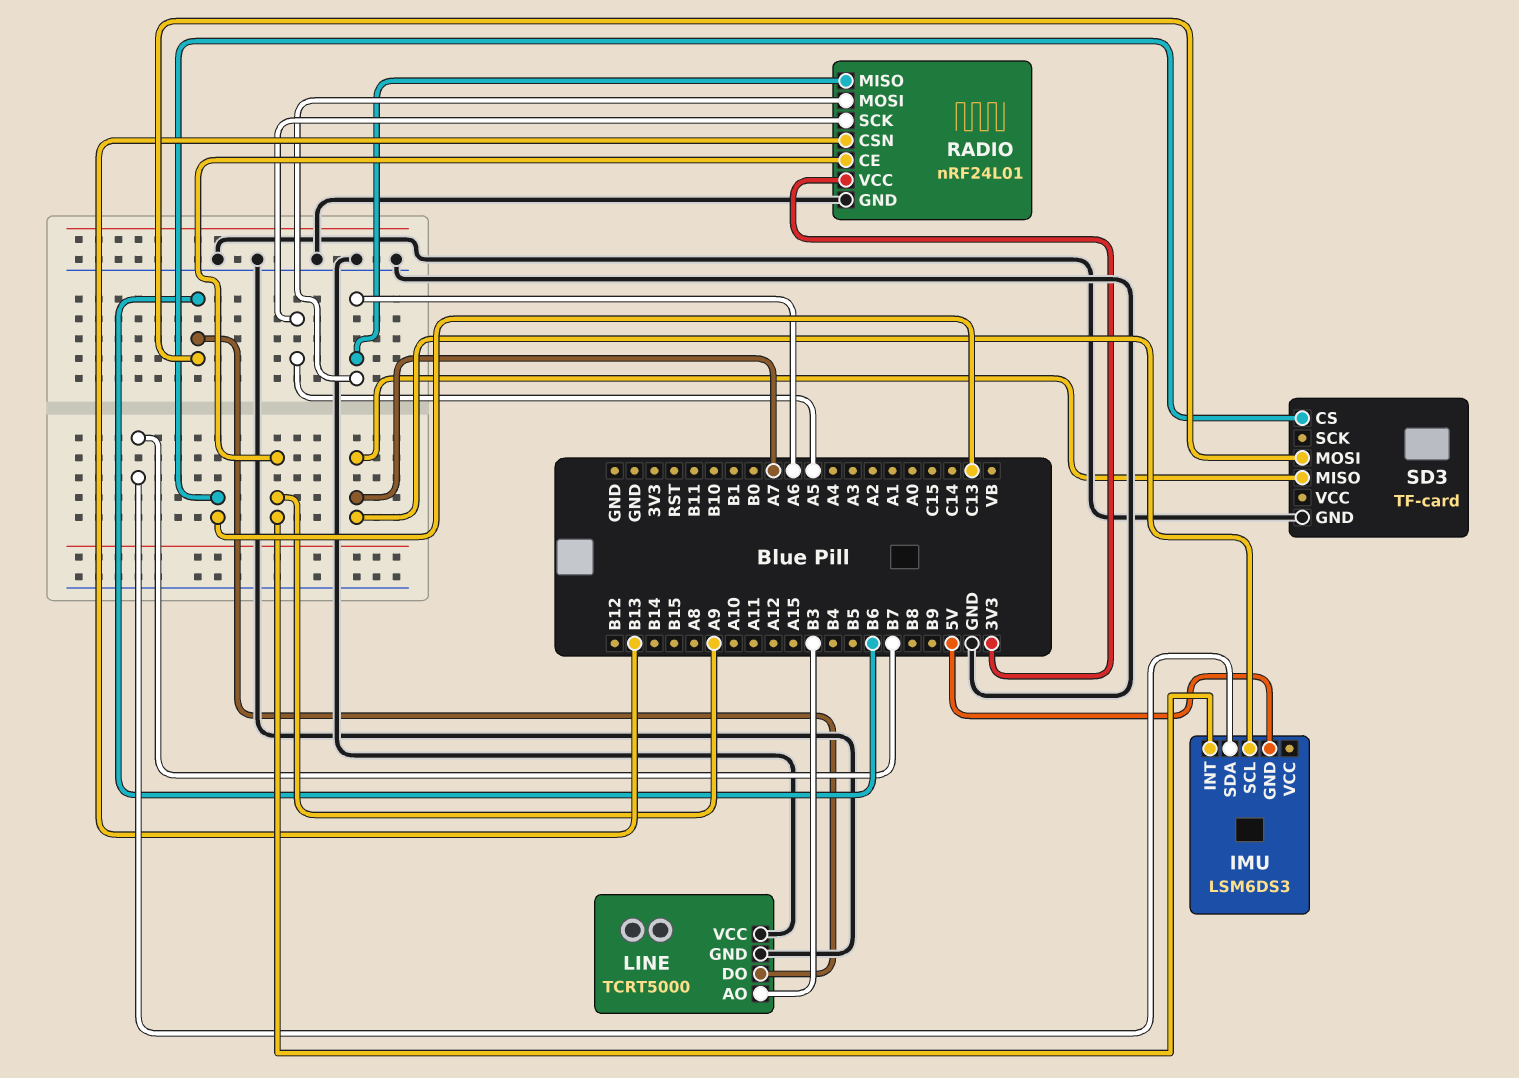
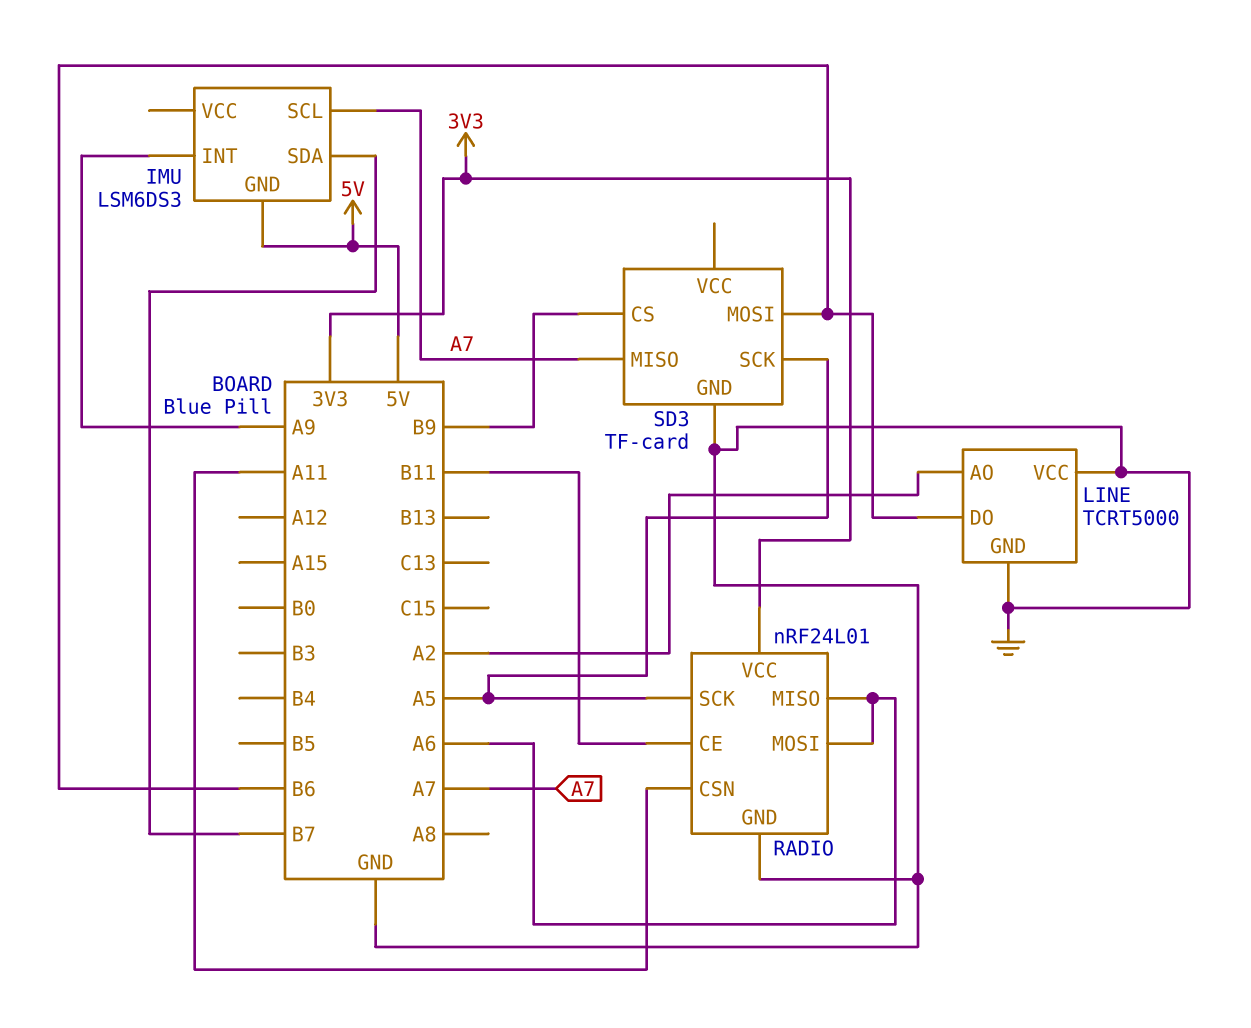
LINE pin AO: B3 -> A2
RADIO pin CE: A9 -> B11
RADIO pin CSN: B13 -> A11
SD3 pin CS: C13 -> B9
SD3 pin SCK: none -> A5

